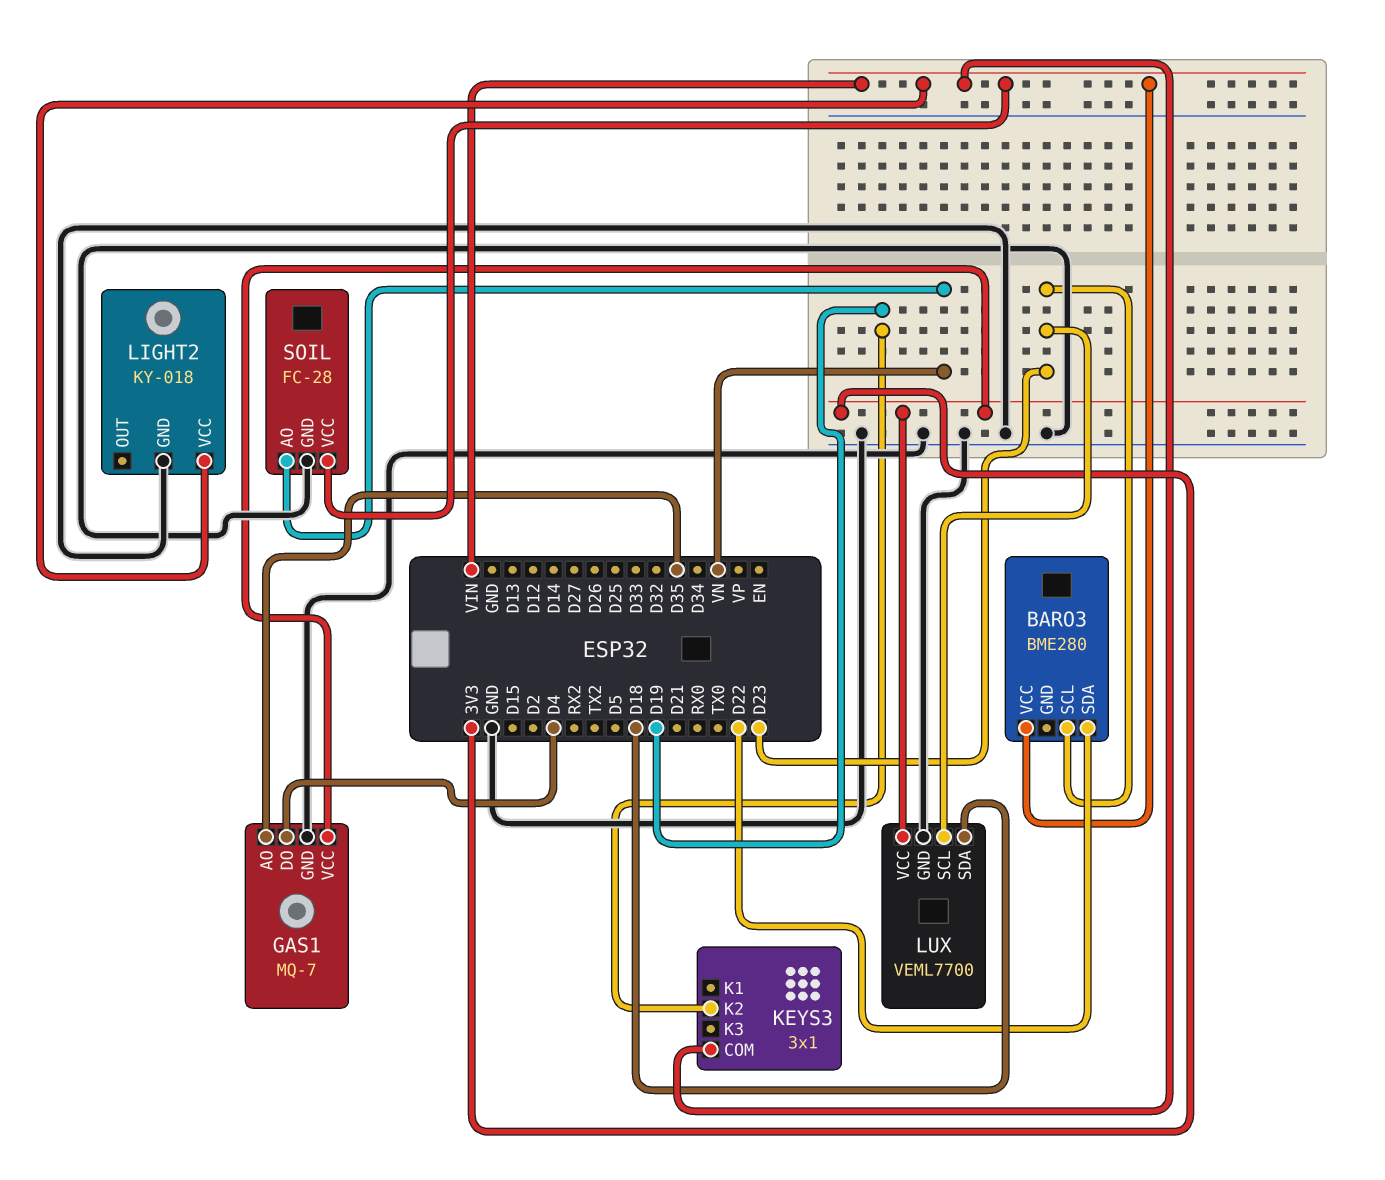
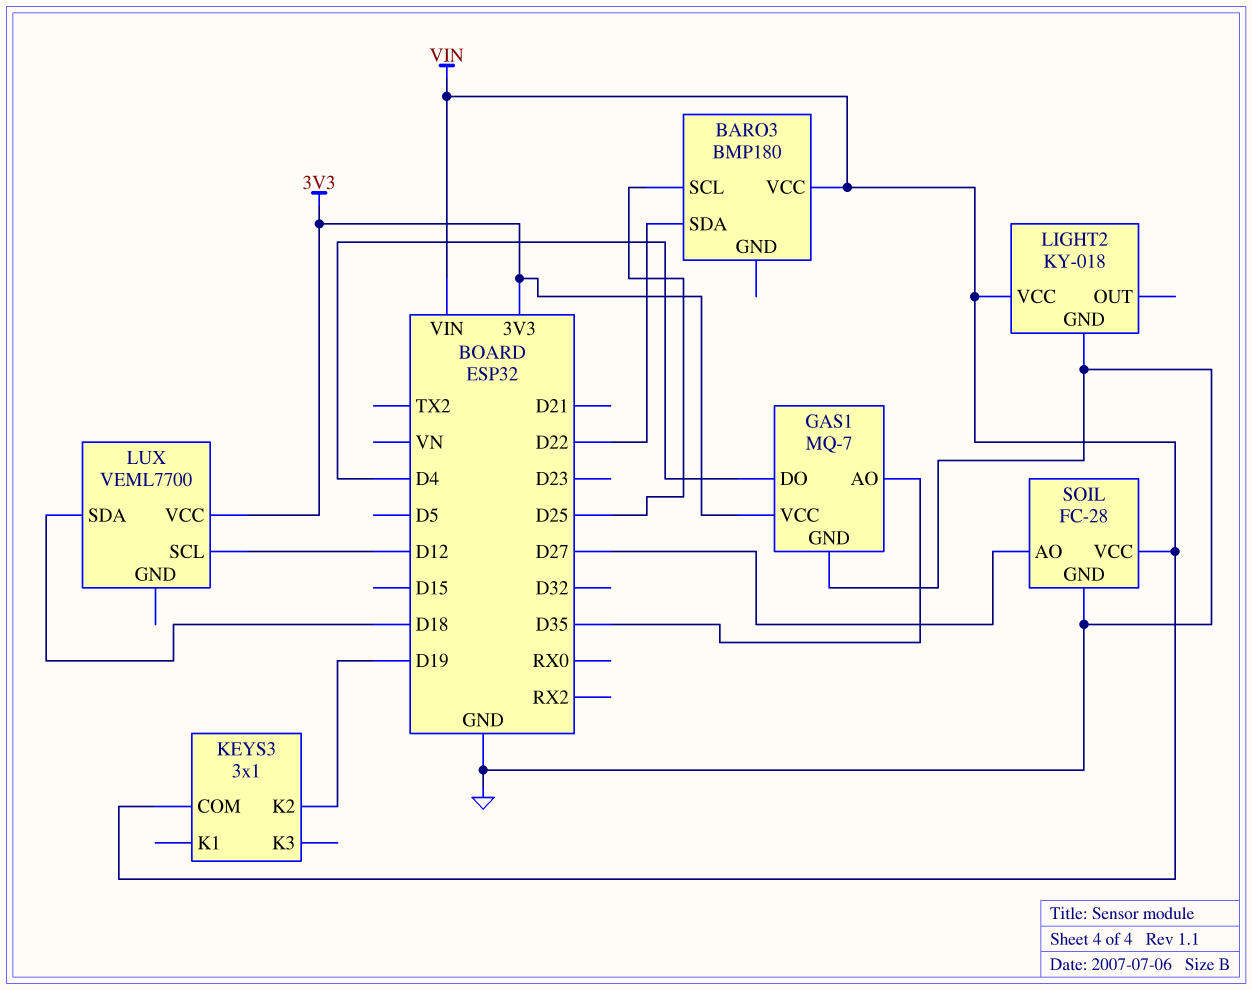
BARO3: BME280 -> BMP180
BARO3 pin SCL: D23 -> D25
LUX pin GND: GND -> none
LUX pin SCL: D23 -> D12
SOIL pin AO: VN -> D27

